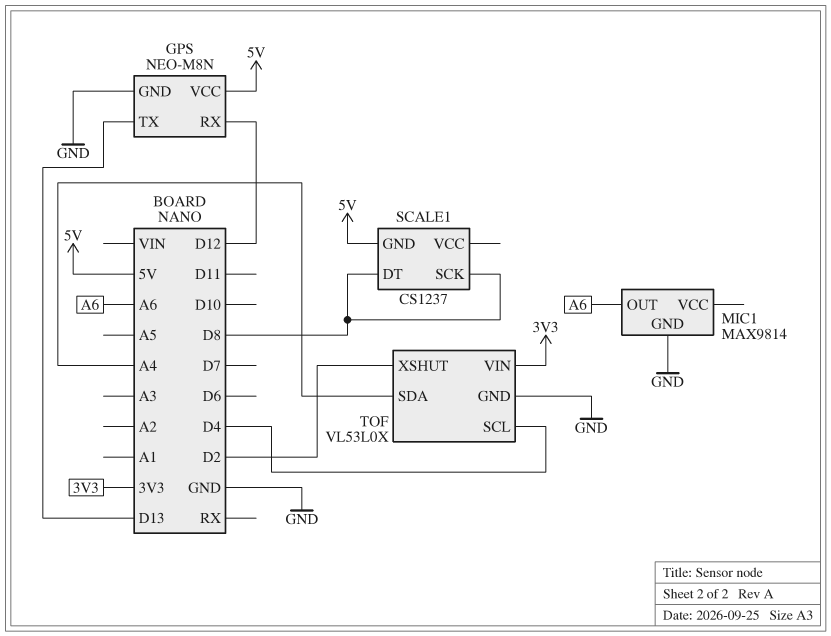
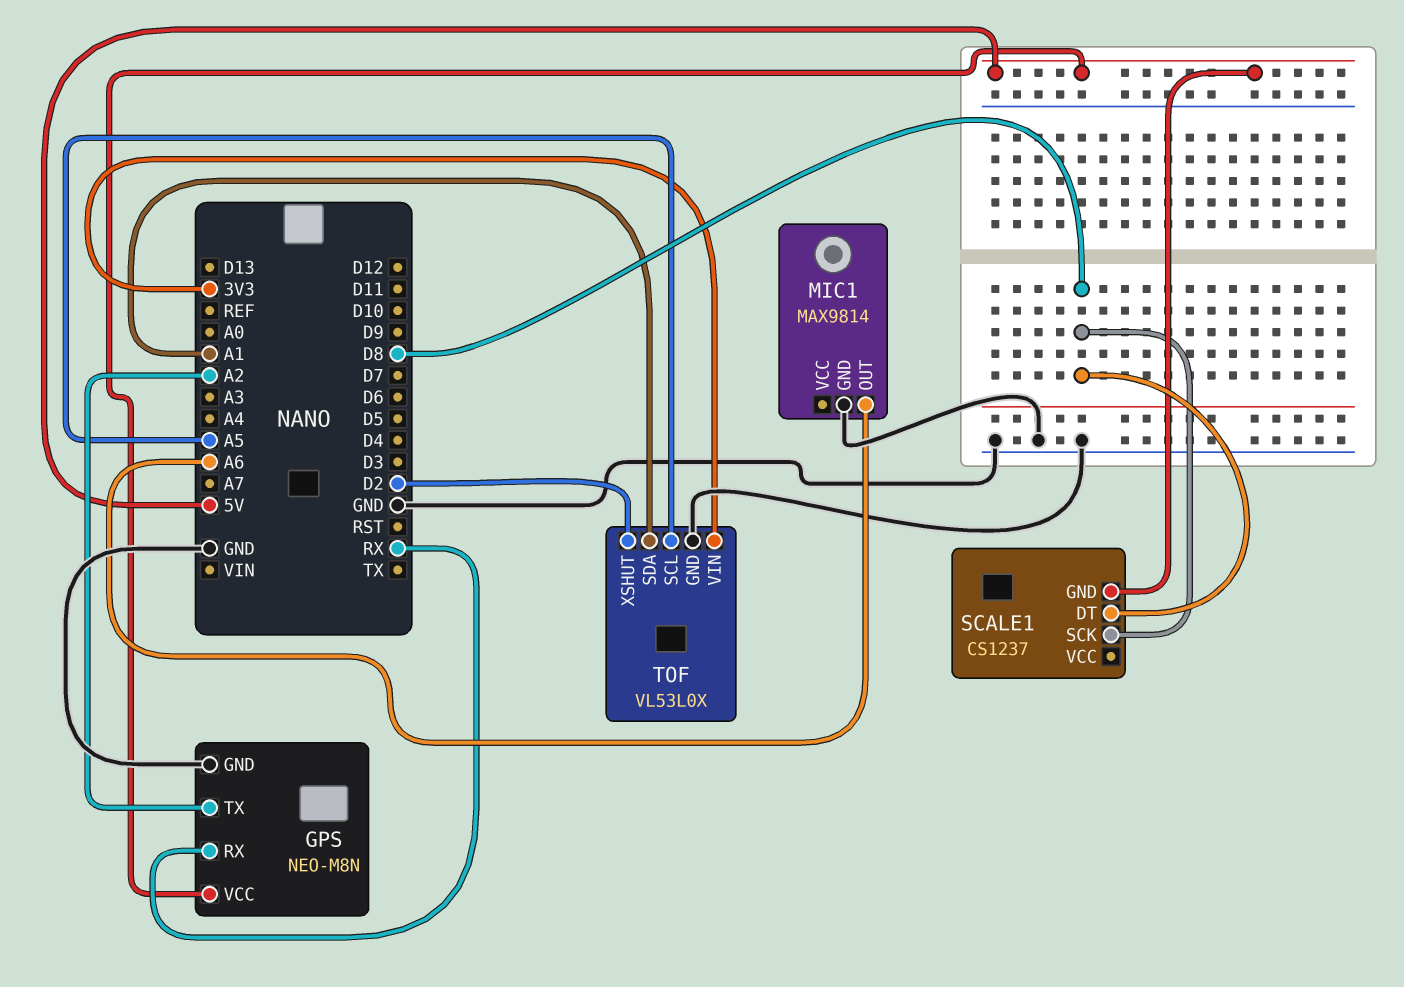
GPS pin RX: D12 -> RX
GPS pin TX: D13 -> A2
TOF pin SCL: D4 -> A5
TOF pin SDA: A4 -> A1

